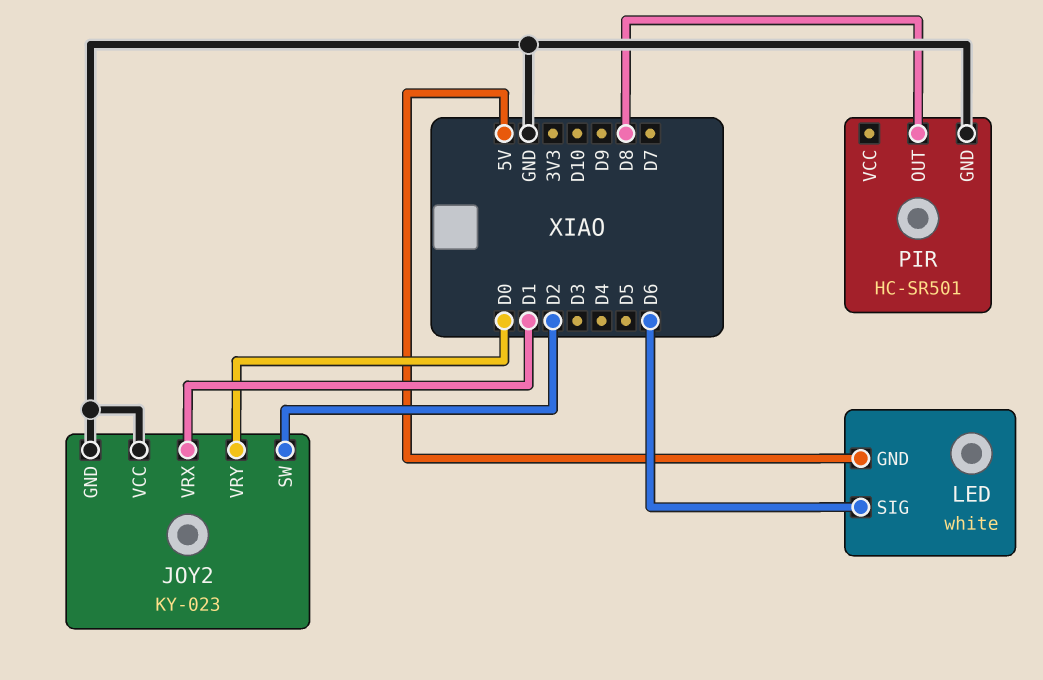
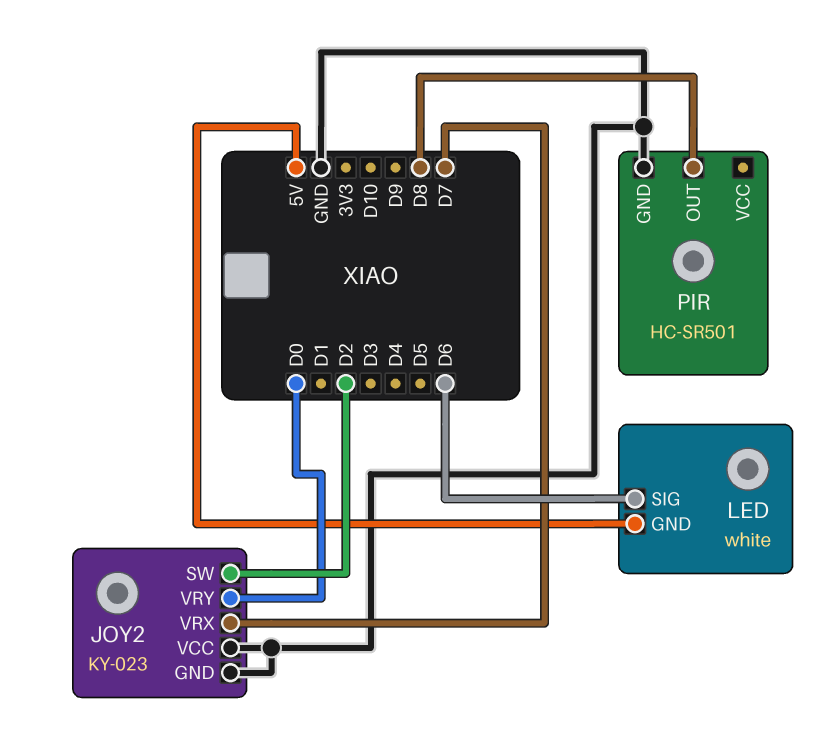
JOY2 pin VRX: D1 -> D7

